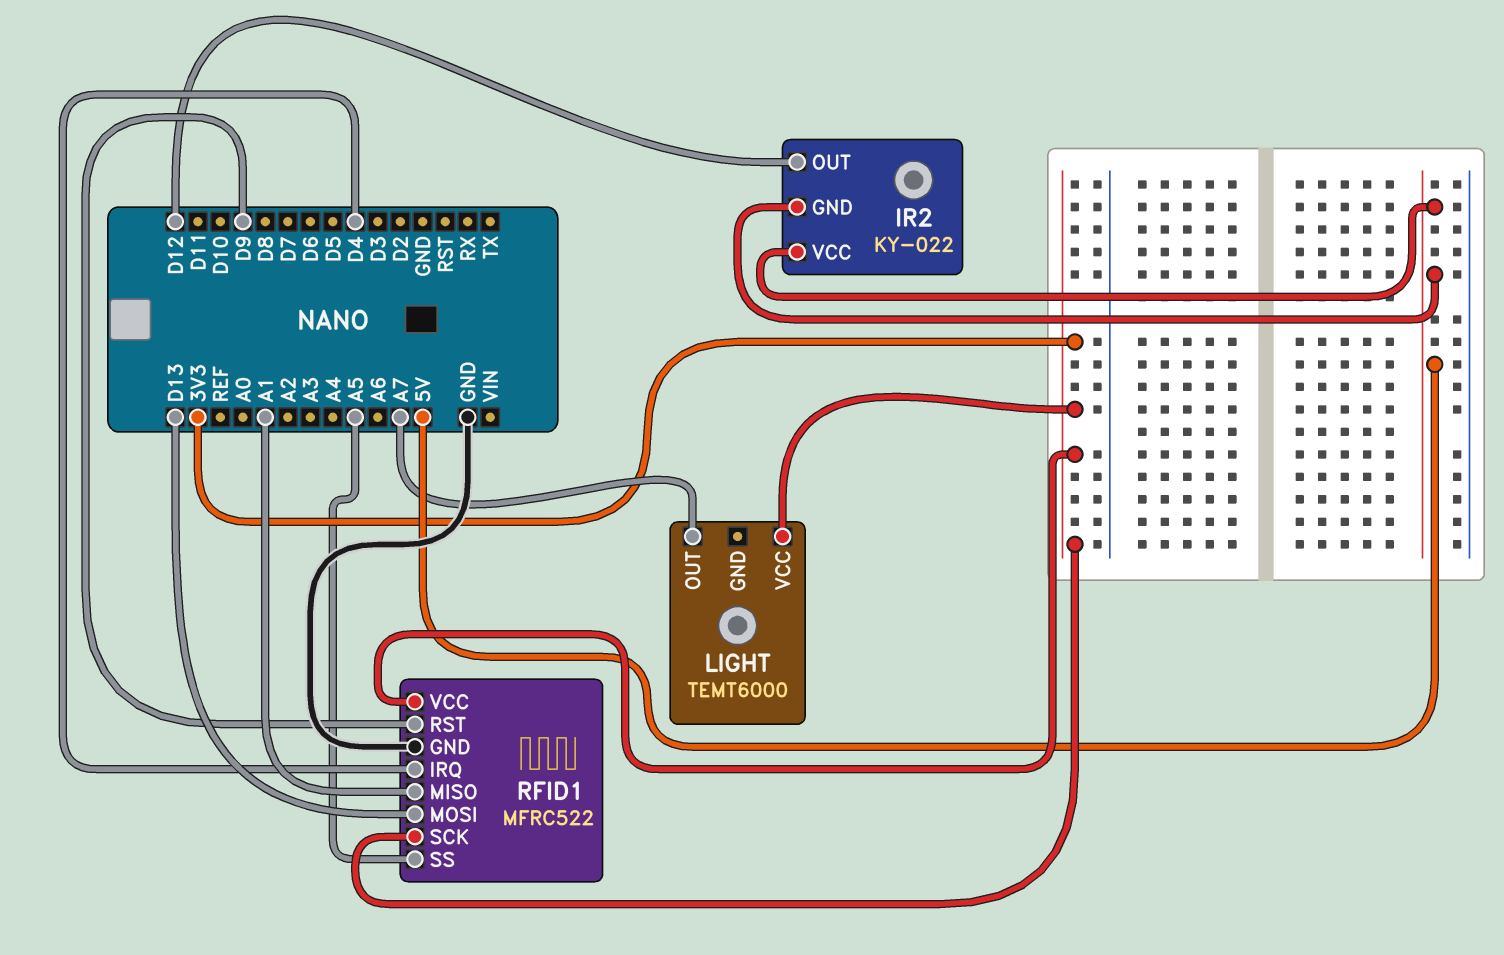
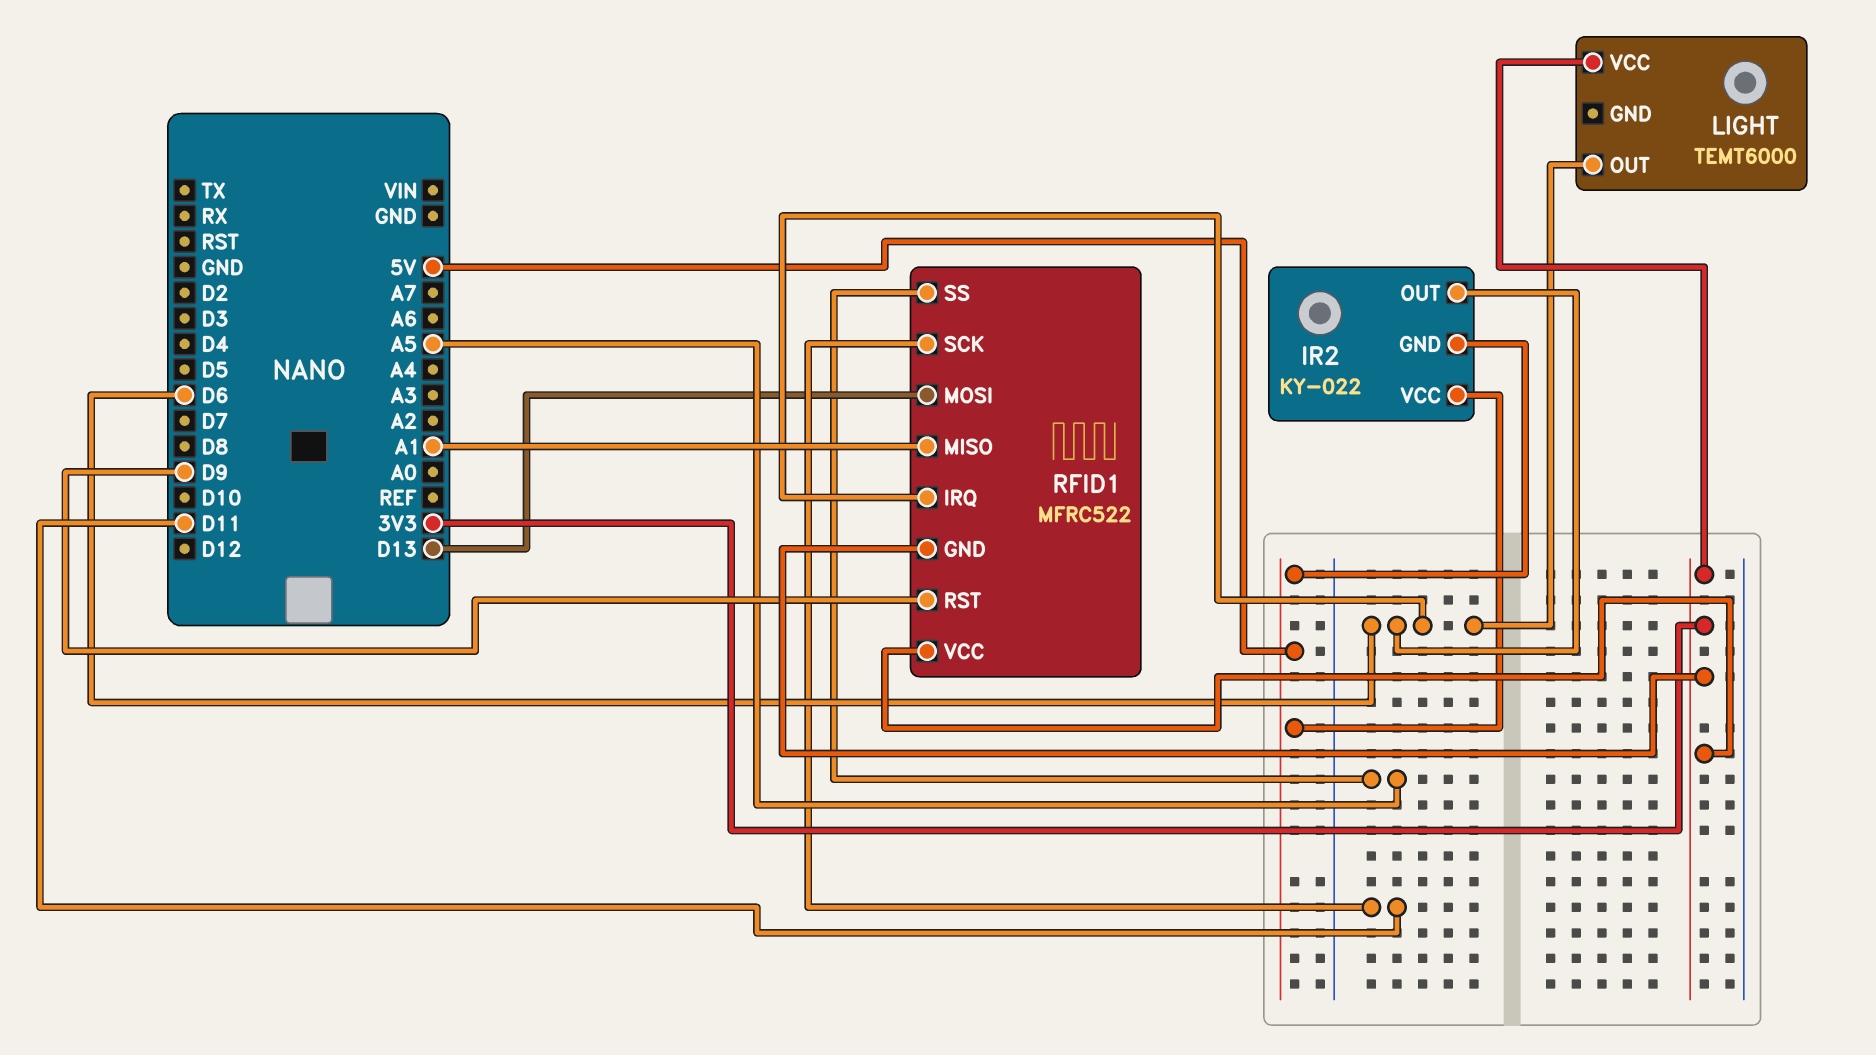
IR2 pin OUT: D12 -> D6
LIGHT pin OUT: A7 -> D6
RFID1 pin GND: GND -> 3V3
RFID1 pin IRQ: D4 -> D6
RFID1 pin SCK: 3V3 -> D11

